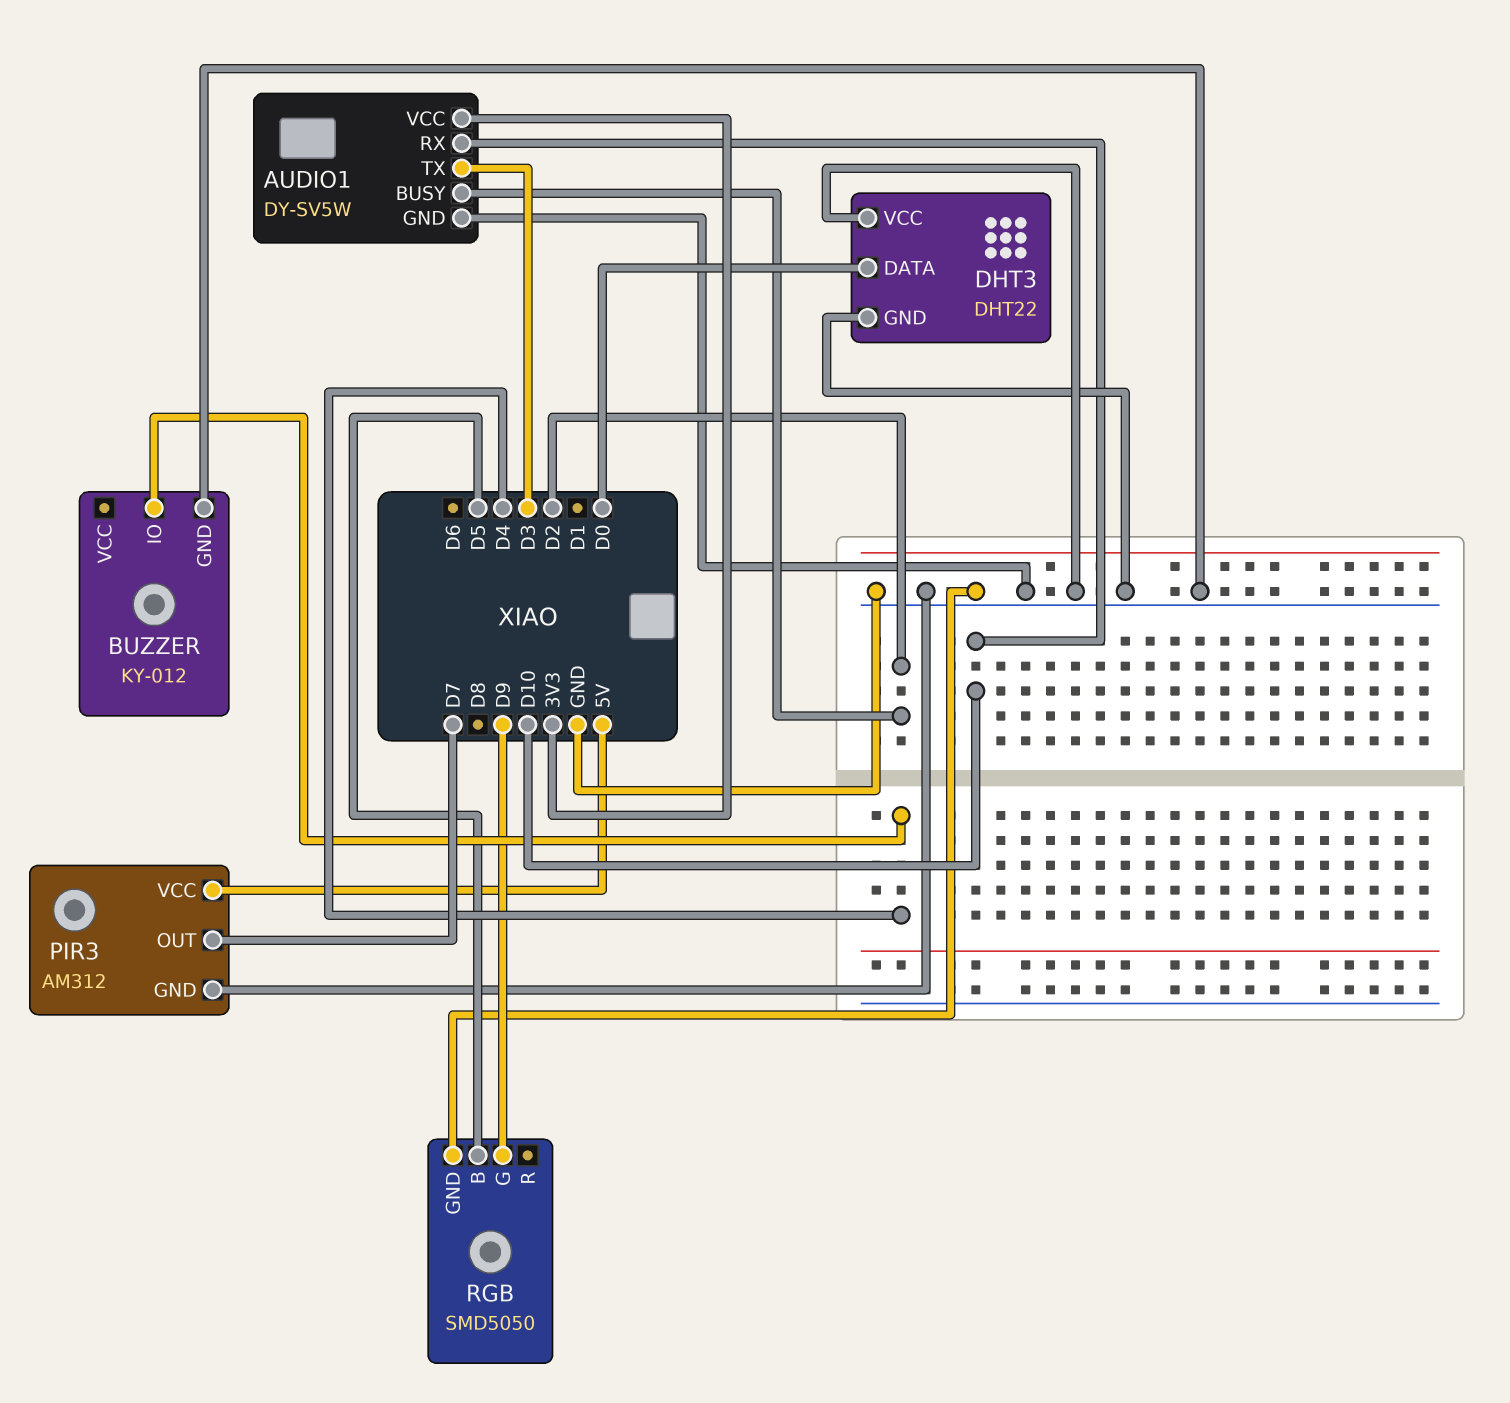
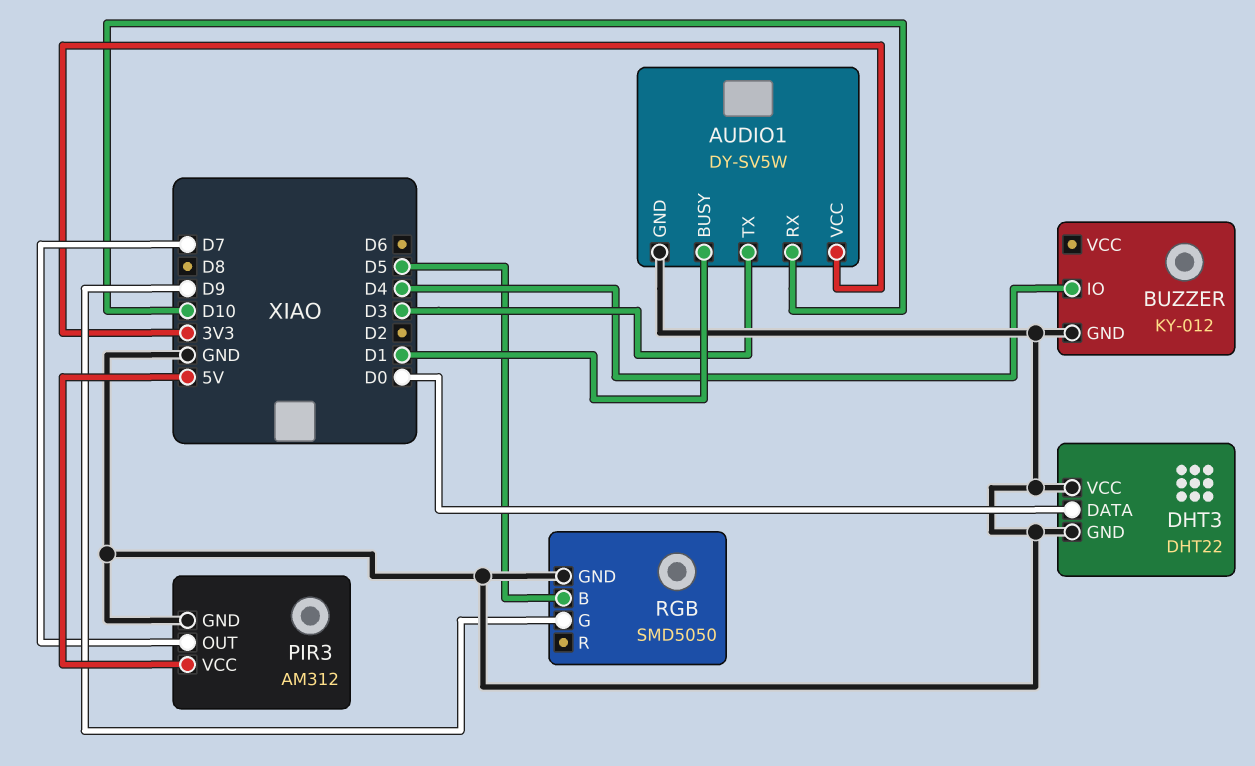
AUDIO1 pin BUSY: D2 -> D1

